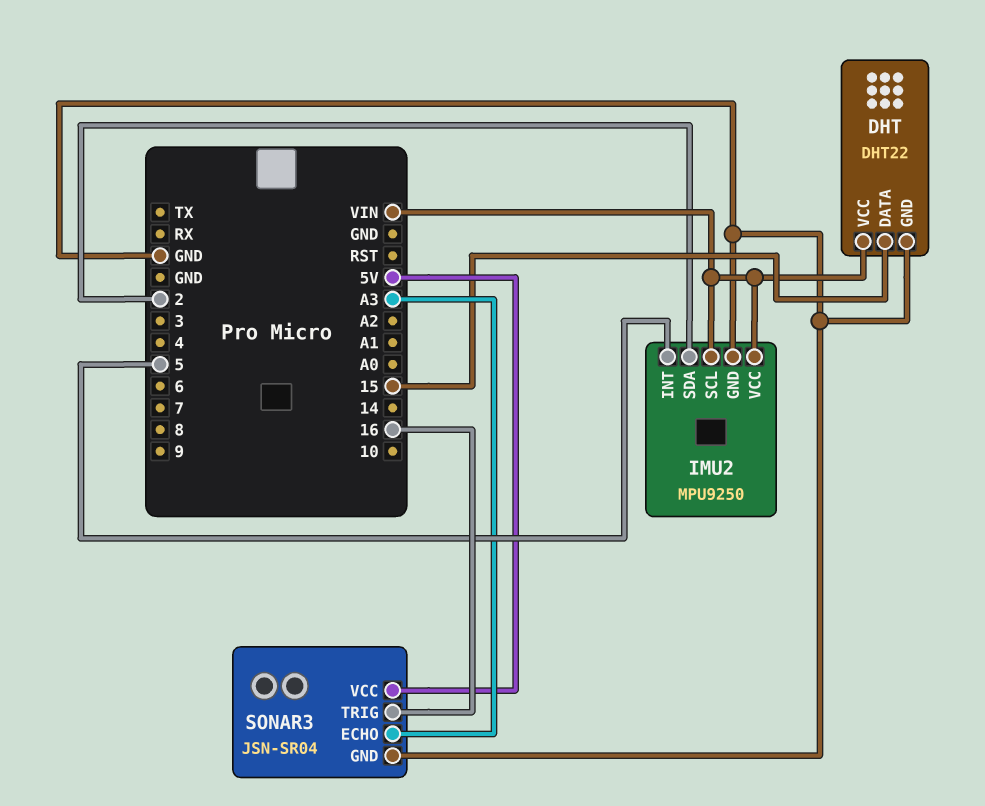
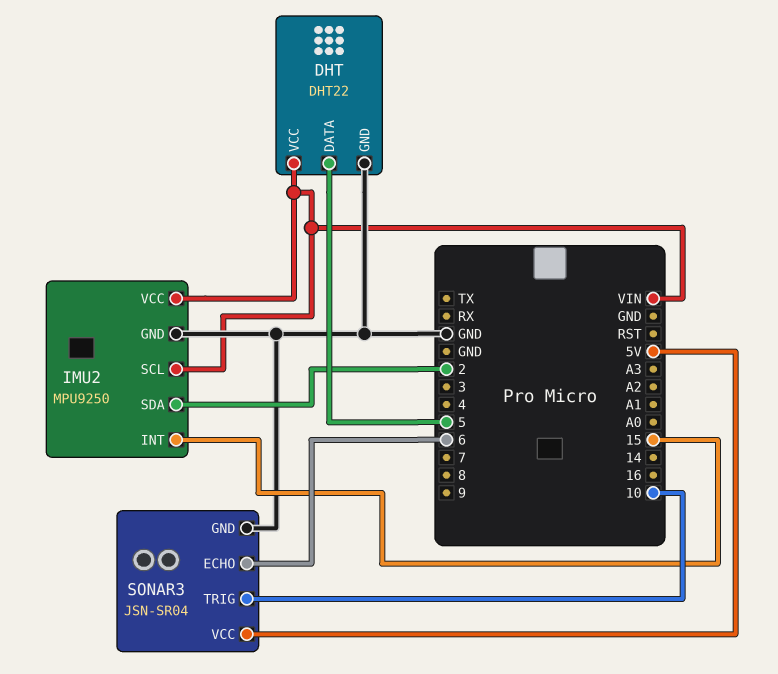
DHT pin DATA: 15 -> 5
IMU2 pin INT: 5 -> 15
SONAR3 pin ECHO: A3 -> 6
SONAR3 pin TRIG: 16 -> 10

